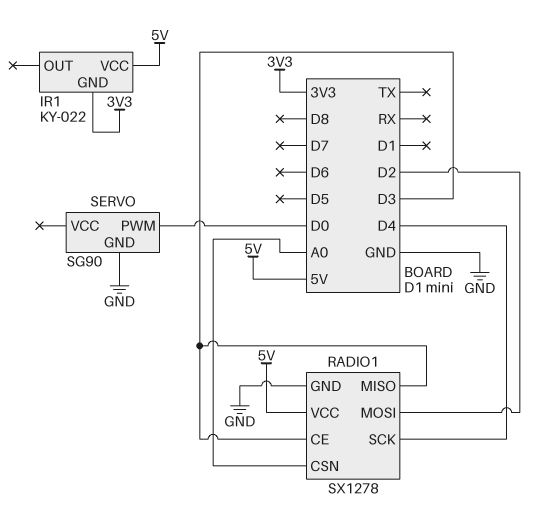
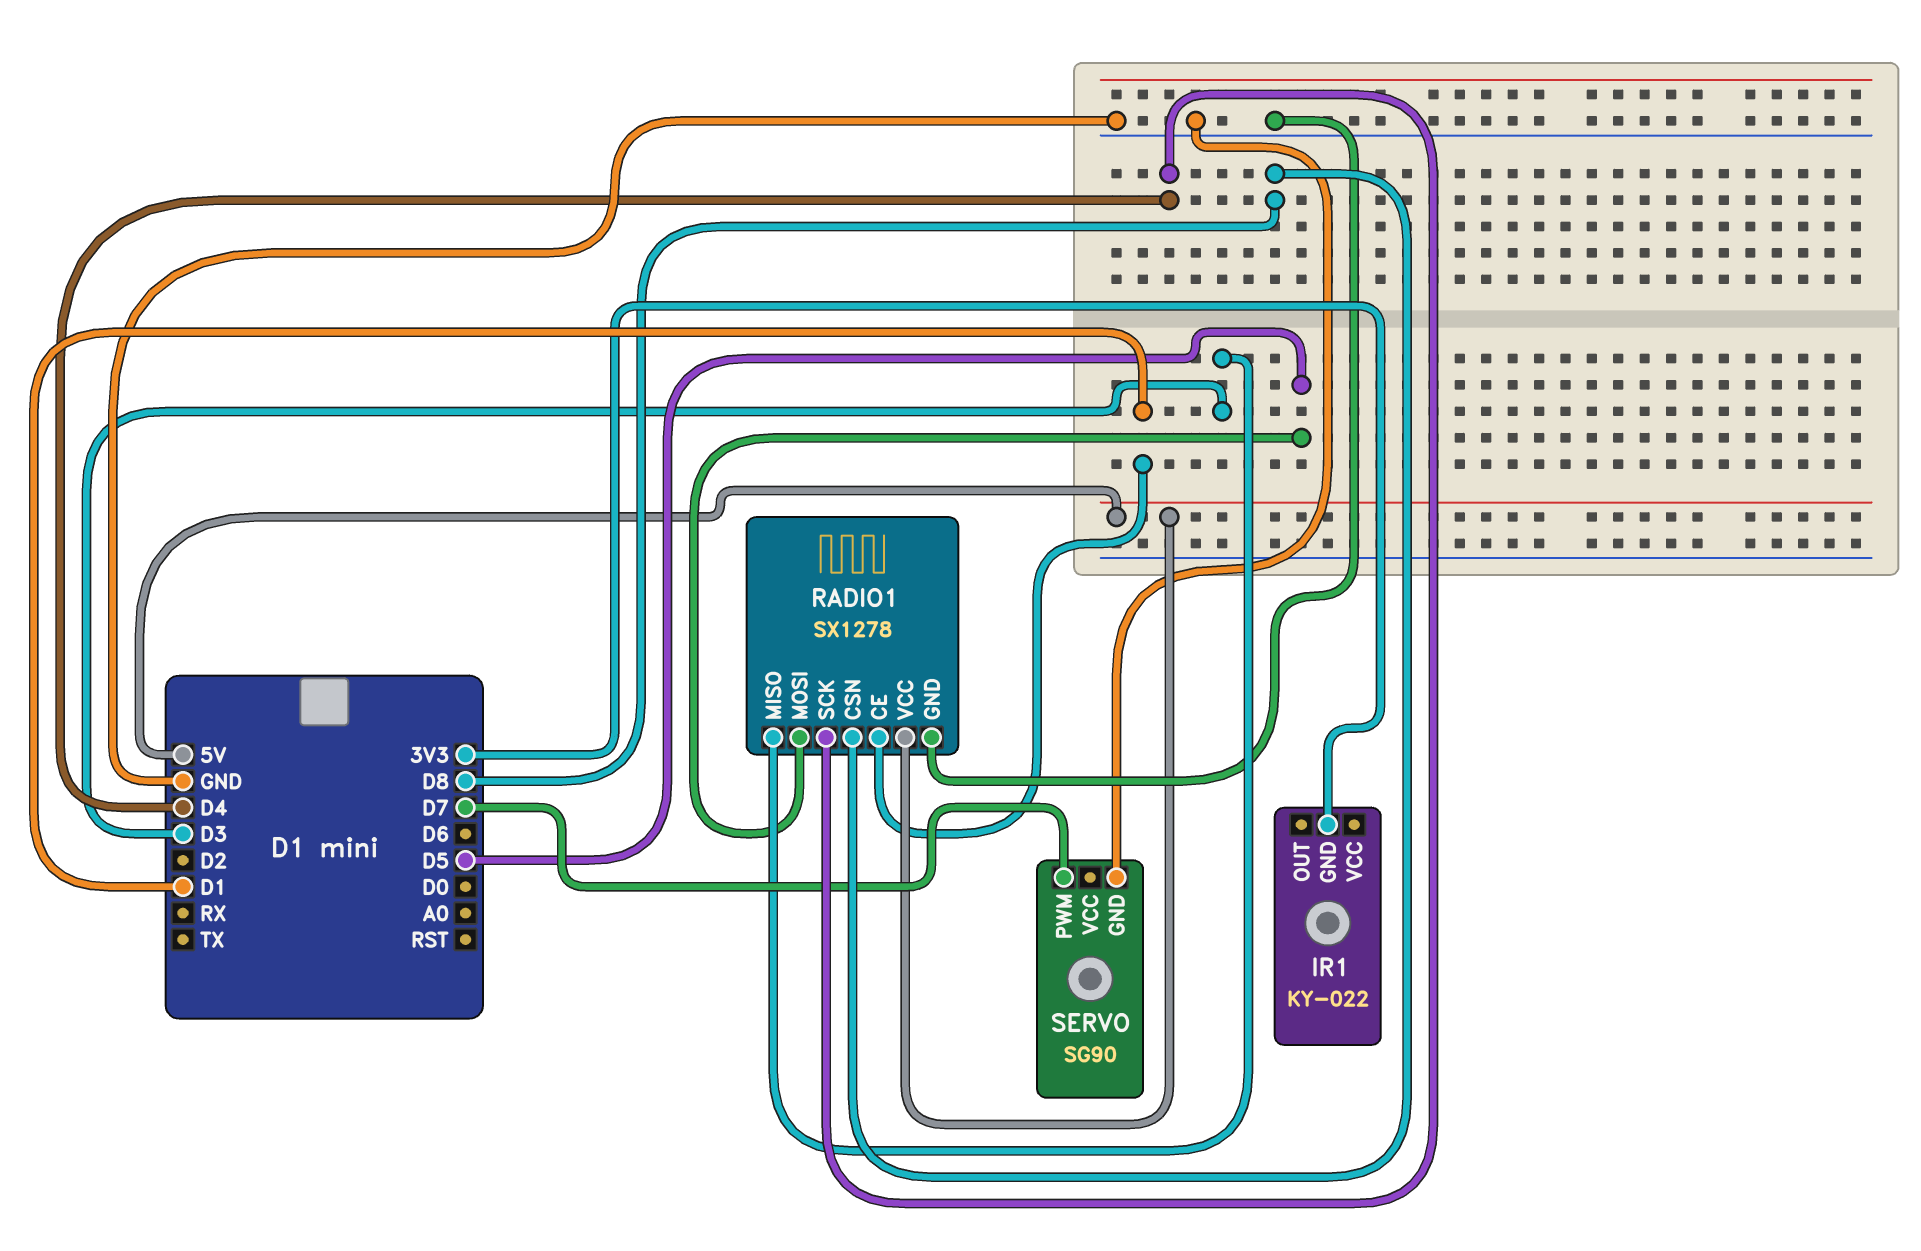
IR1 pin VCC: 5V -> none
RADIO1 pin CE: D3 -> D1
RADIO1 pin CSN: A0 -> D8
RADIO1 pin MOSI: D2 -> D5
SERVO pin PWM: D0 -> D7

